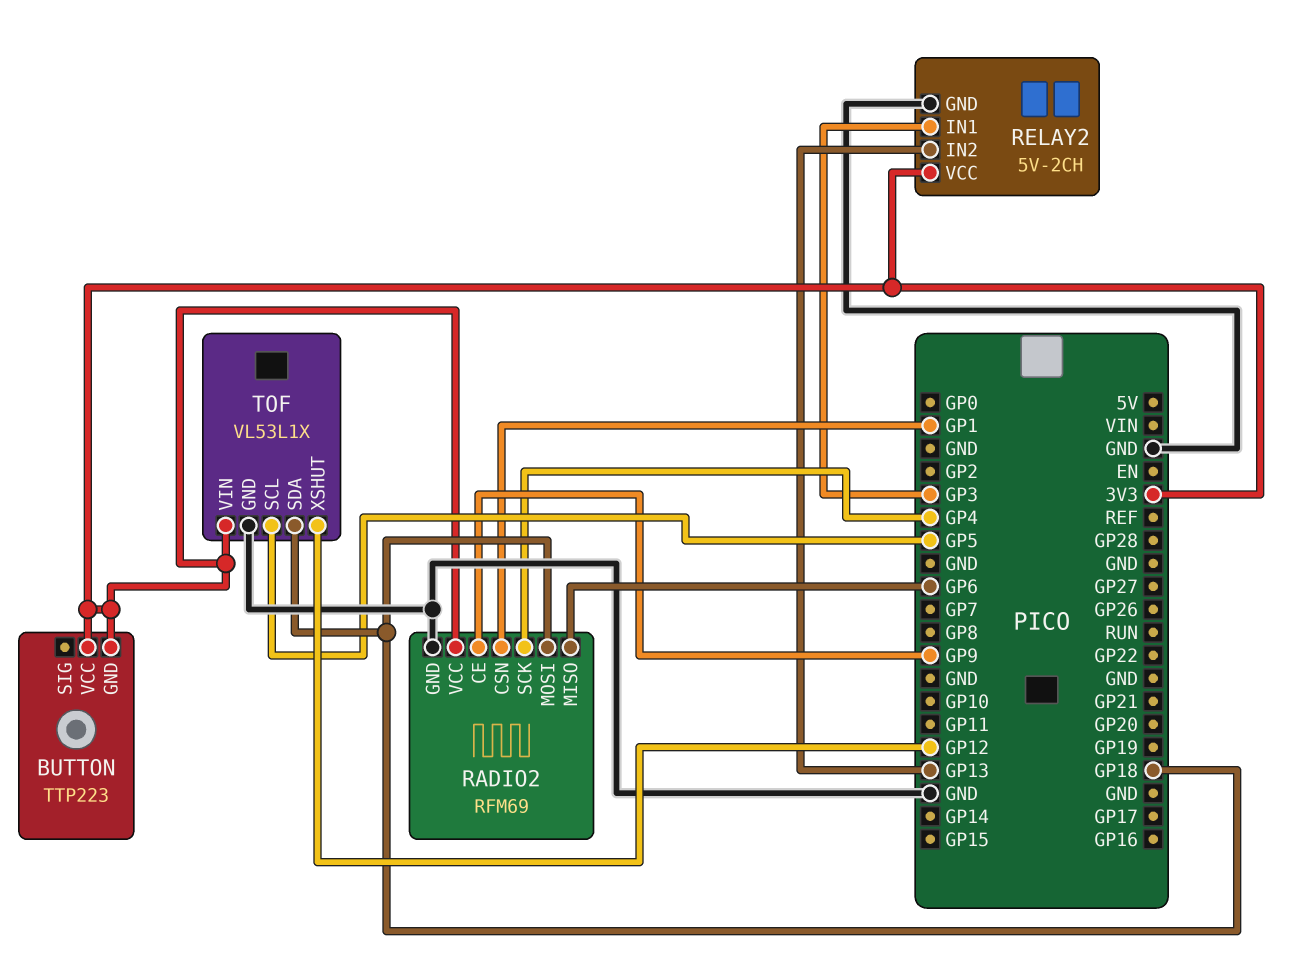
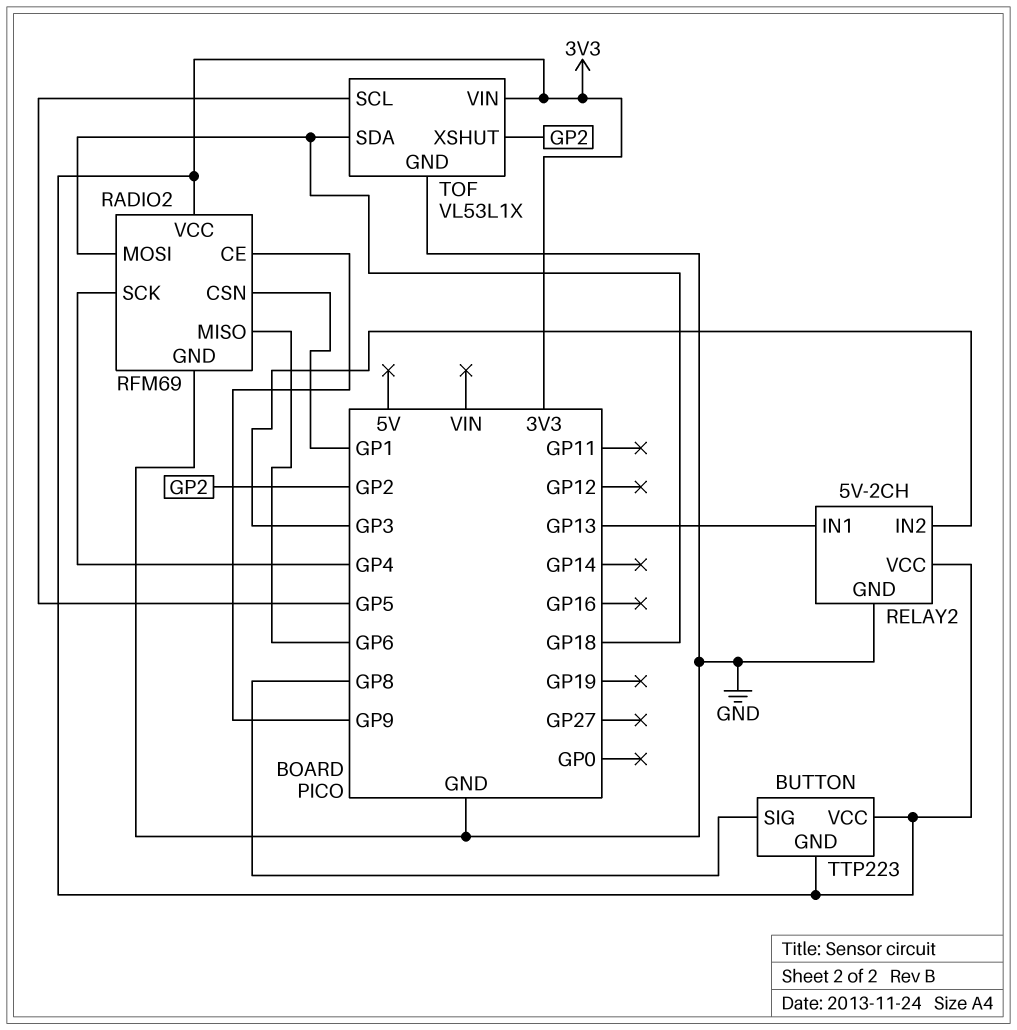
BUTTON pin SIG: none -> GP8
RELAY2 pin IN1: GP3 -> GP13
RELAY2 pin IN2: GP13 -> GP3
TOF pin XSHUT: GP12 -> GP2

